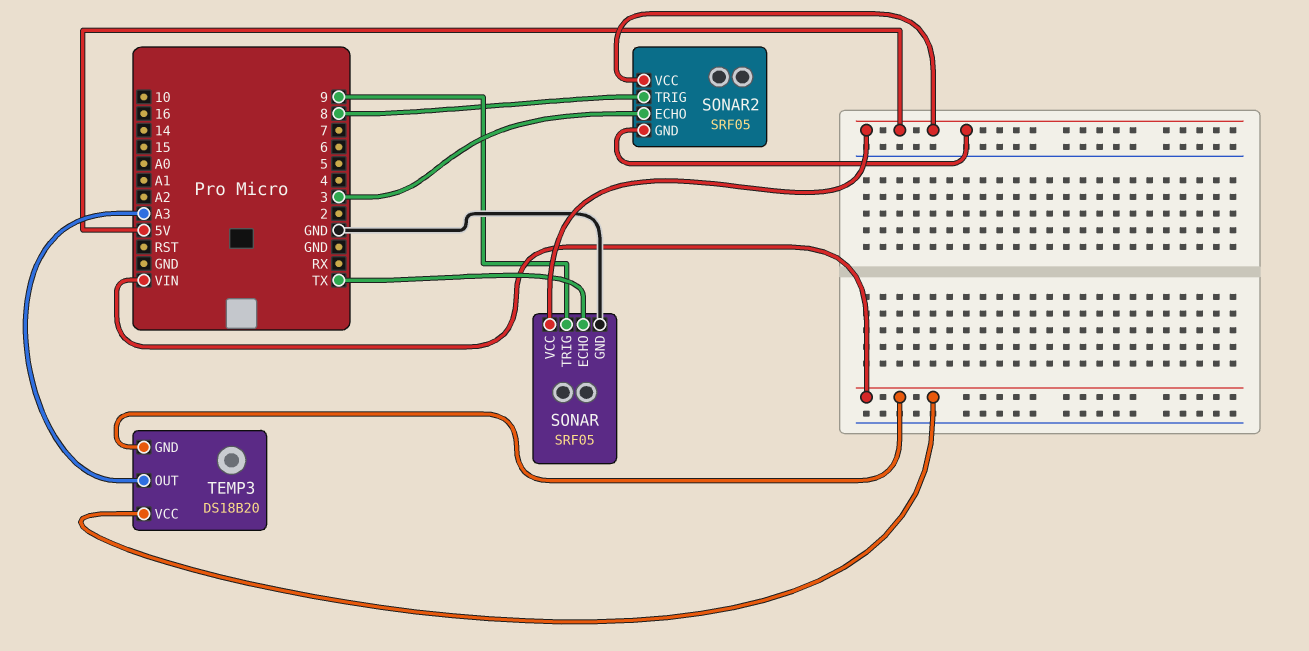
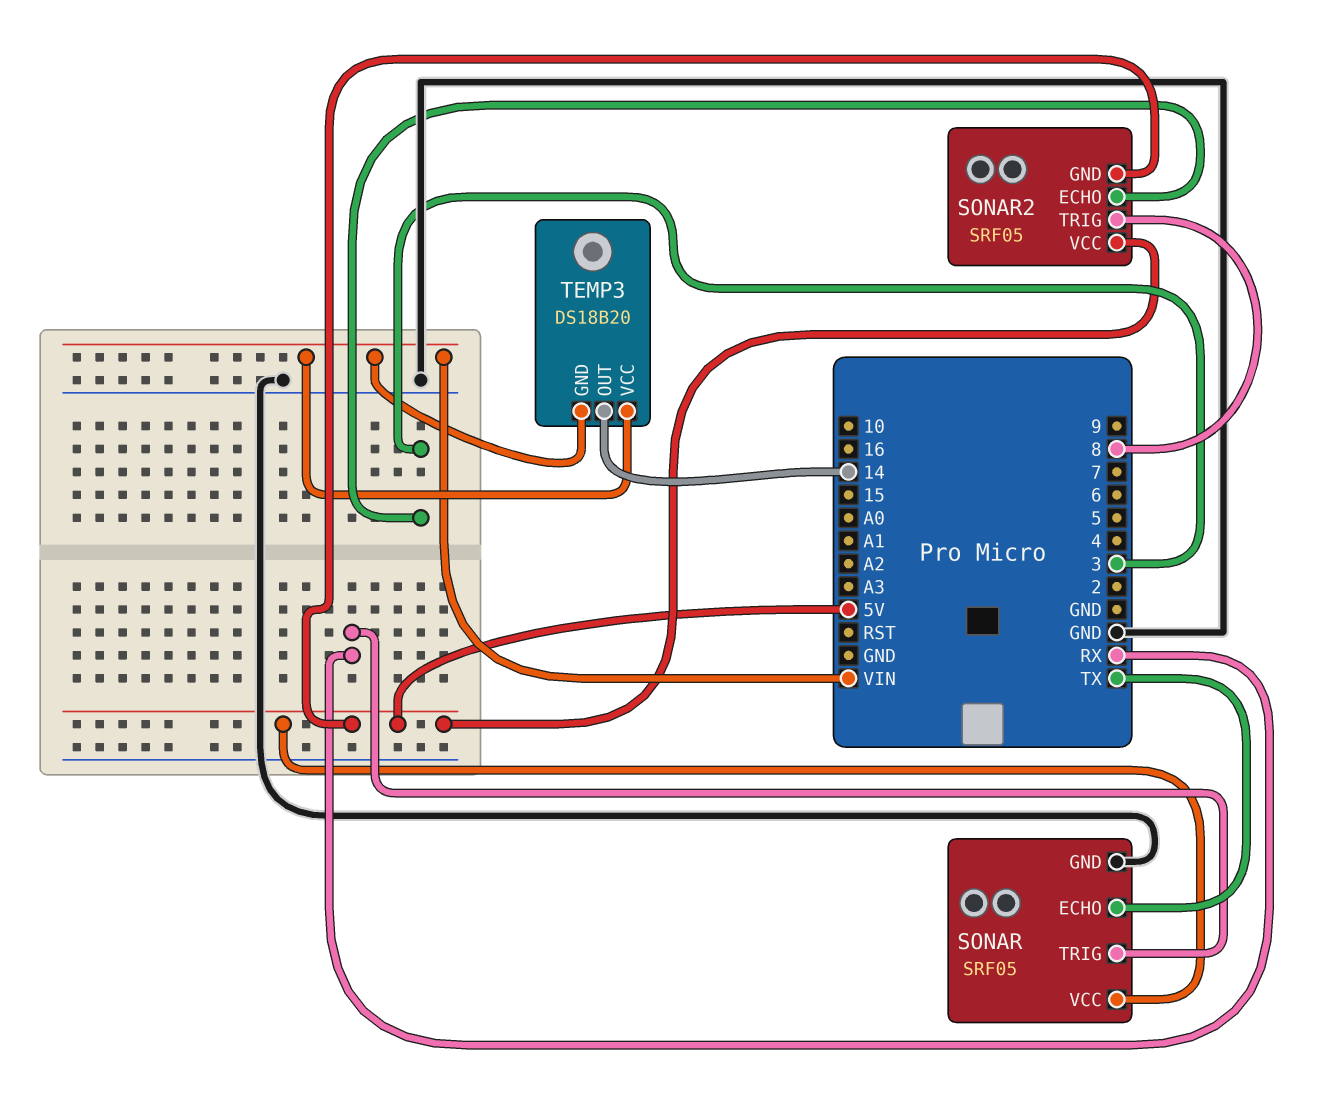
SONAR pin TRIG: 9 -> RX
TEMP3 pin OUT: A3 -> 14

